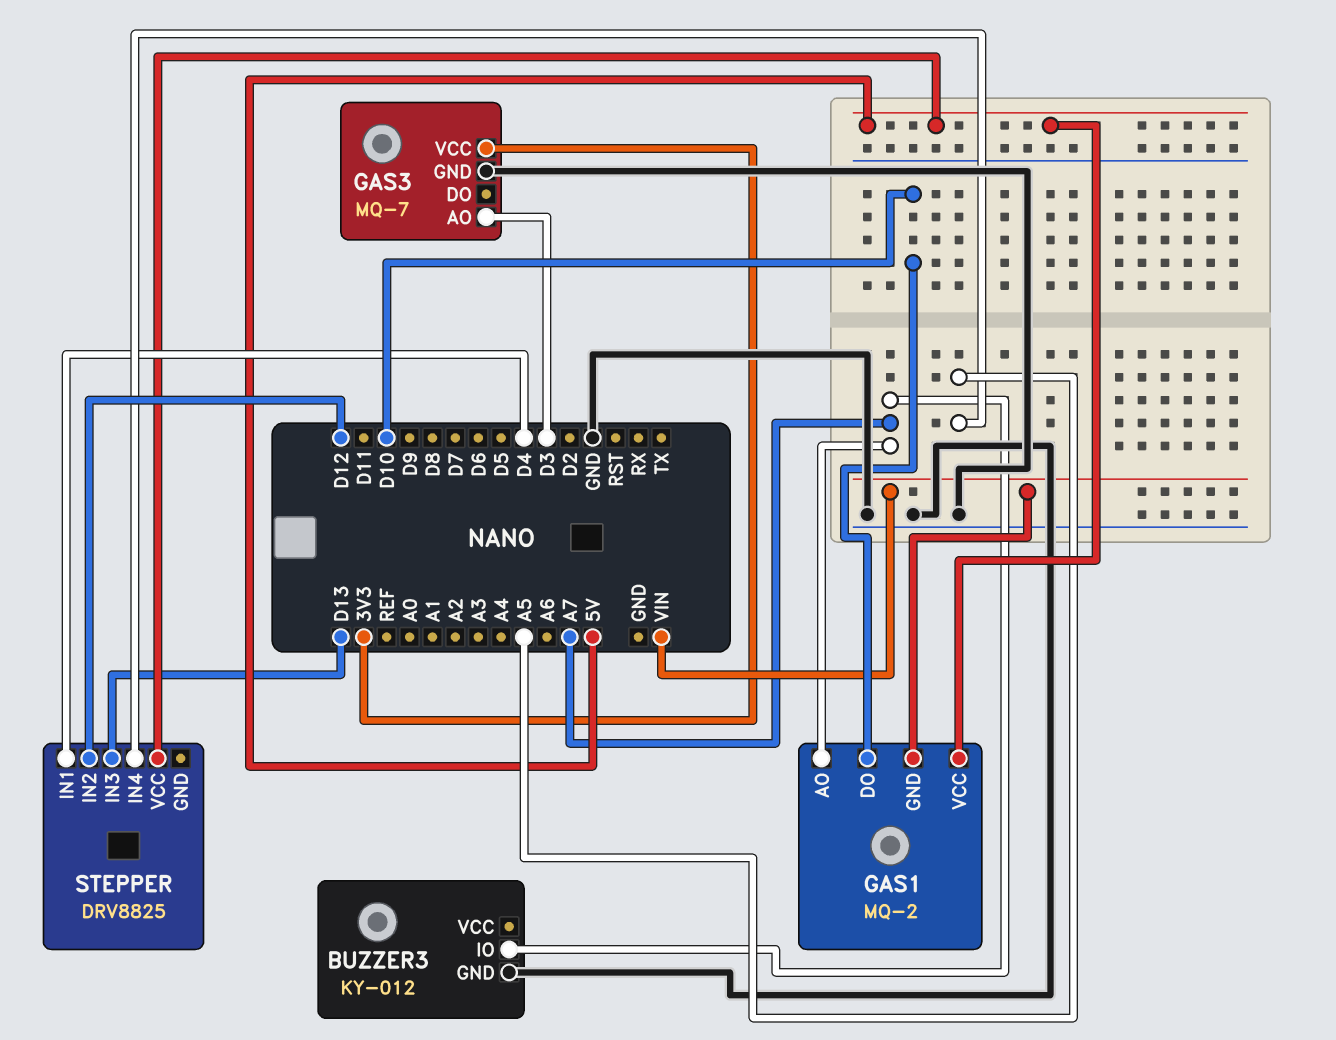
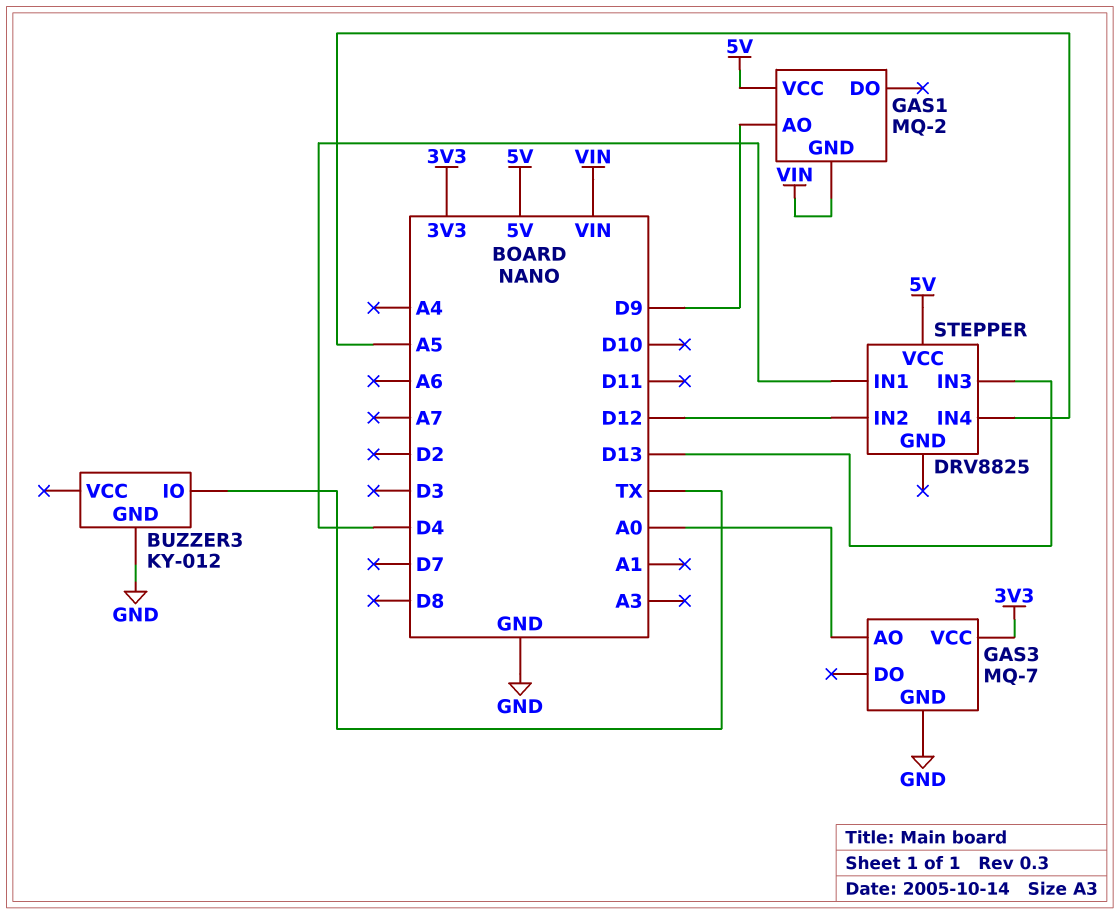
BUZZER3 pin IO: A7 -> TX
GAS1 pin AO: A7 -> D9
GAS1 pin DO: D10 -> none
GAS3 pin AO: D3 -> A0

